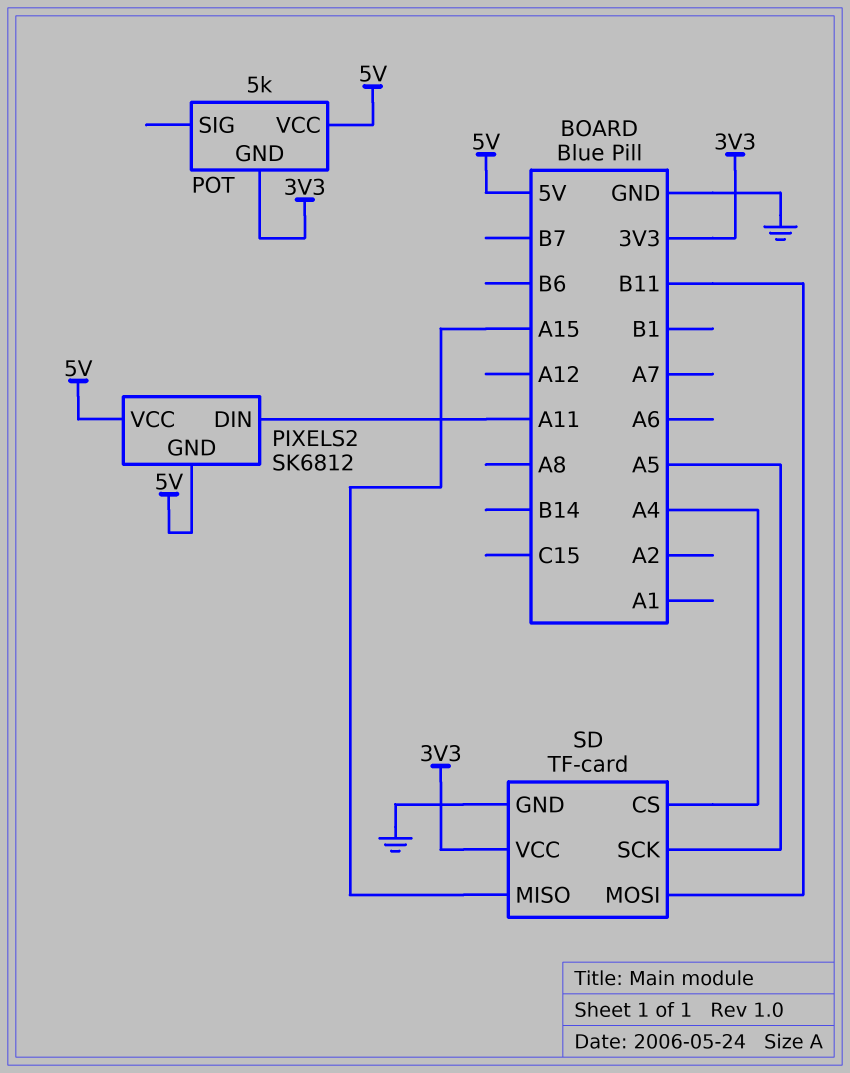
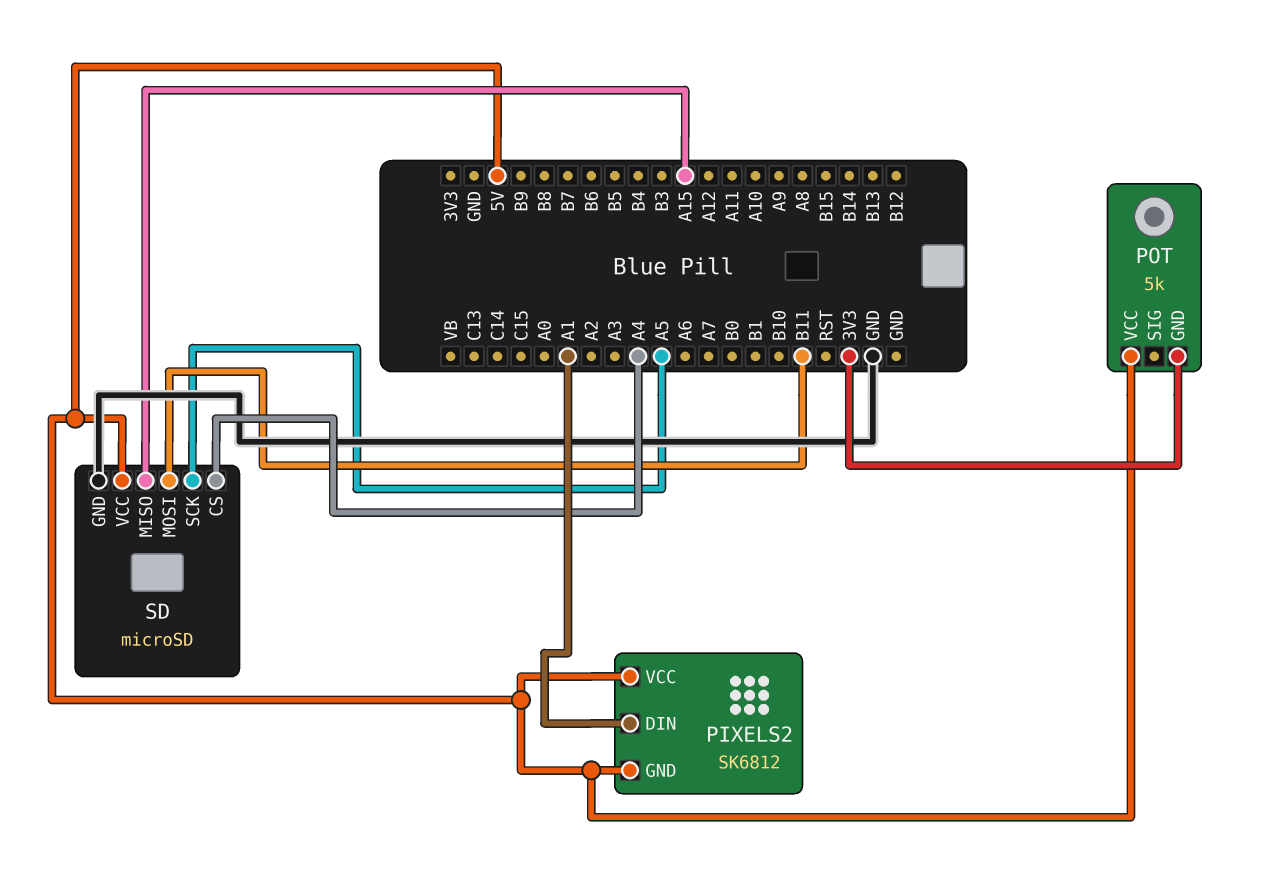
PIXELS2 pin DIN: A11 -> A1
SD: TF-card -> microSD
SD pin VCC: 3V3 -> 5V

